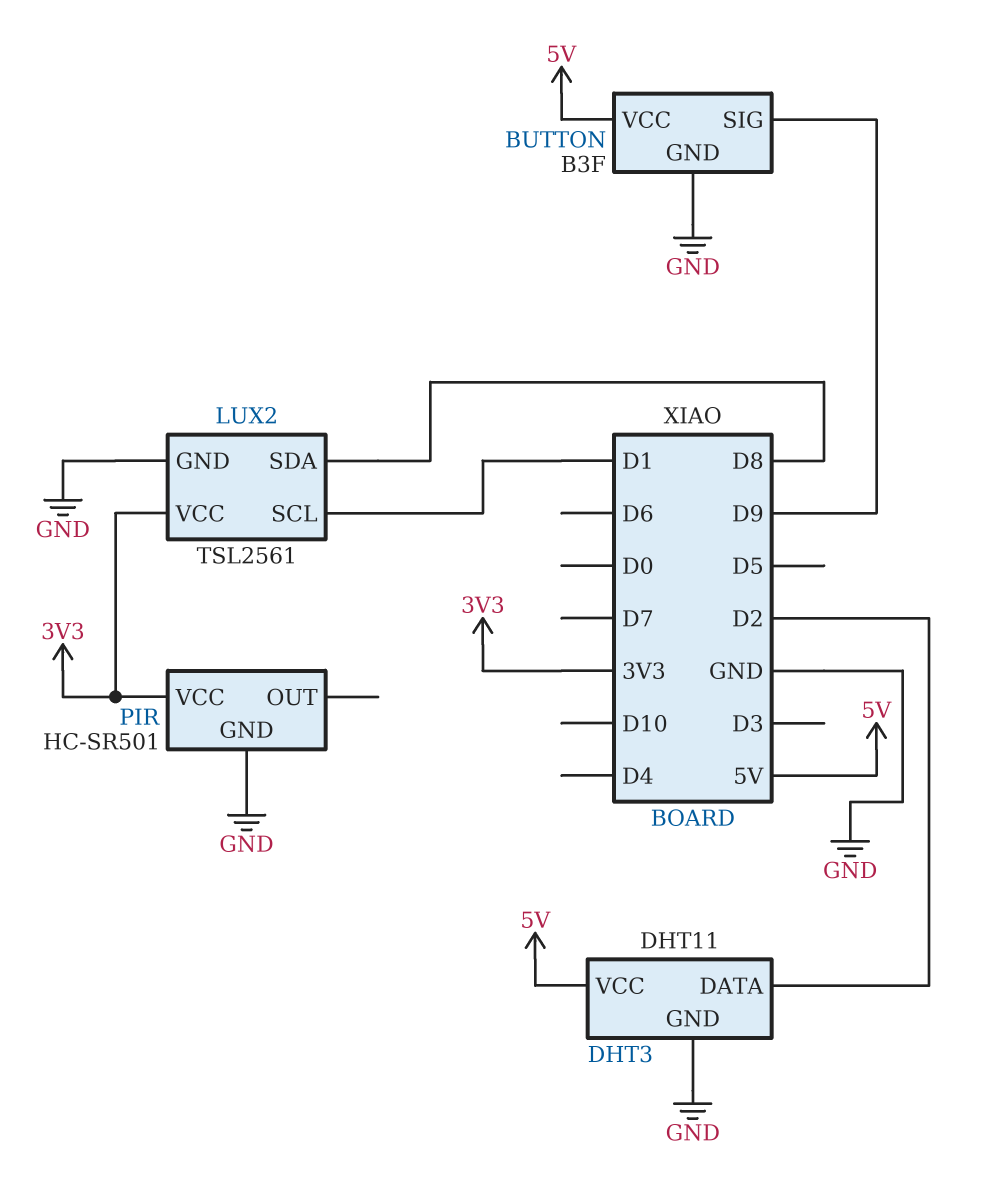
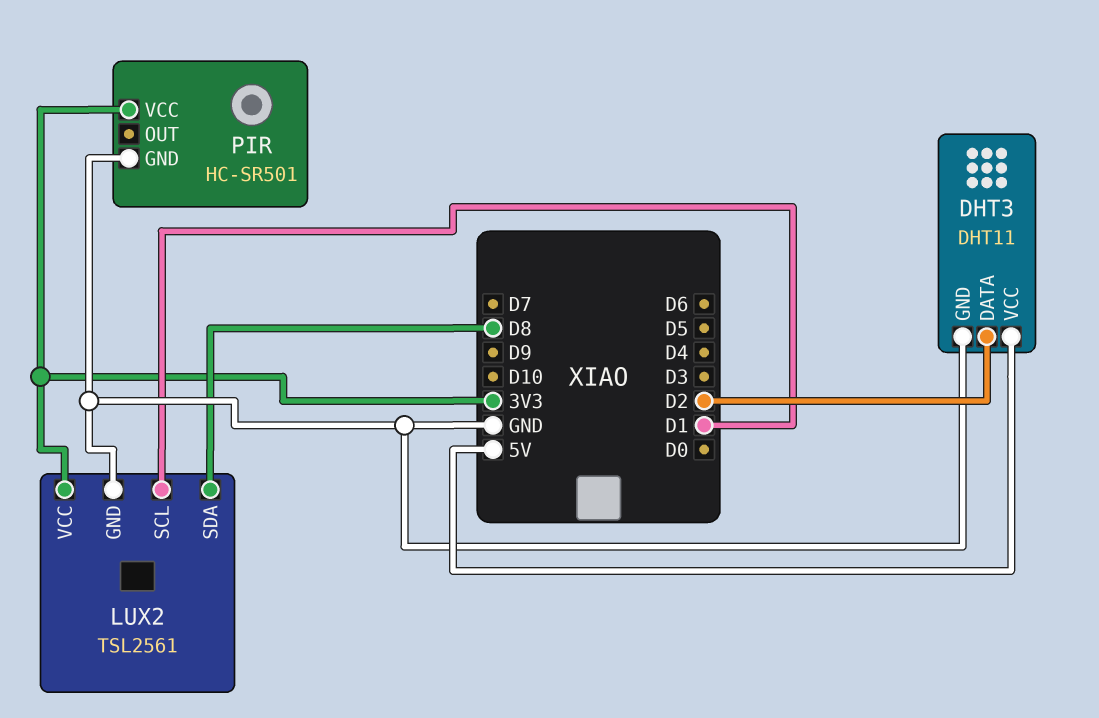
BUTTON: B3F -> none
BUTTON pin GND: GND -> none
BUTTON pin SIG: D9 -> none
BUTTON pin VCC: 5V -> none

